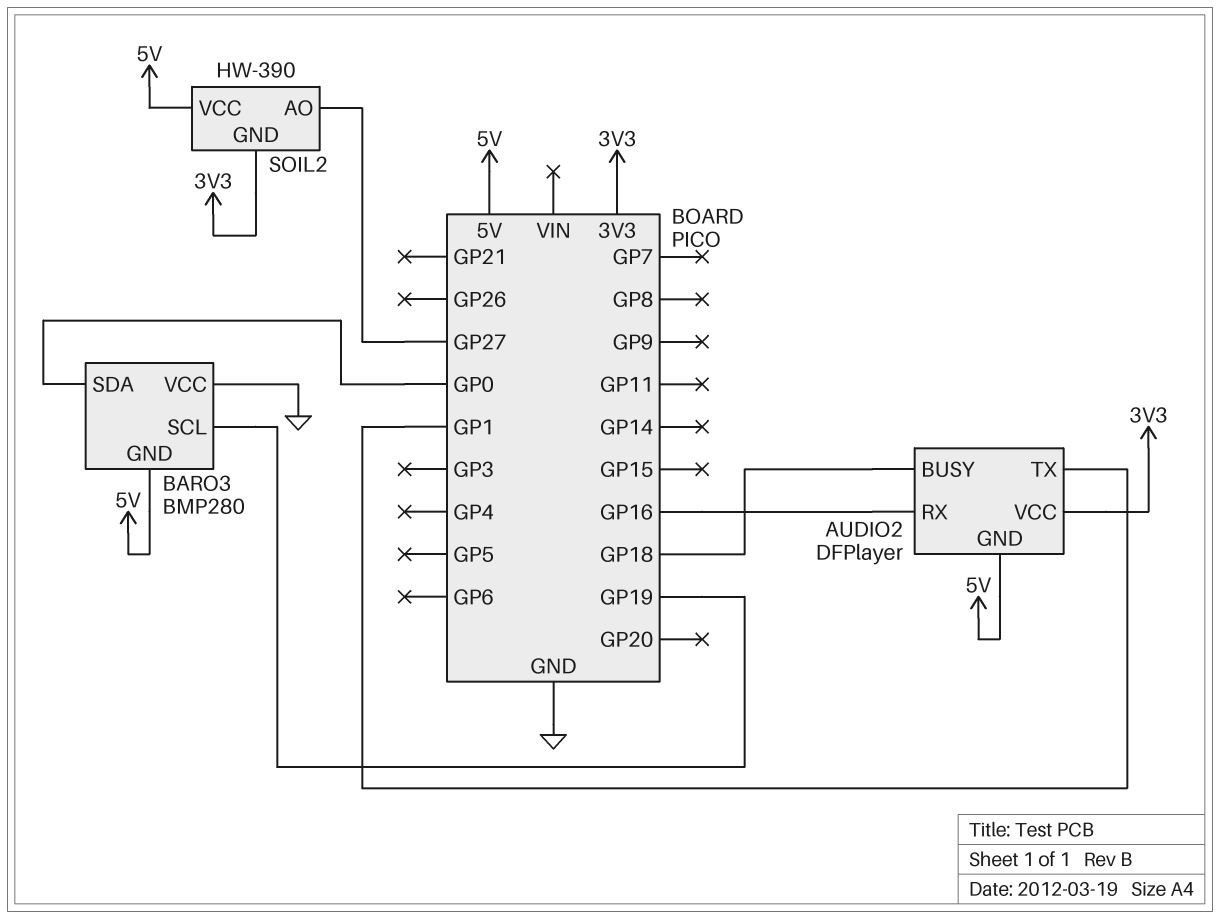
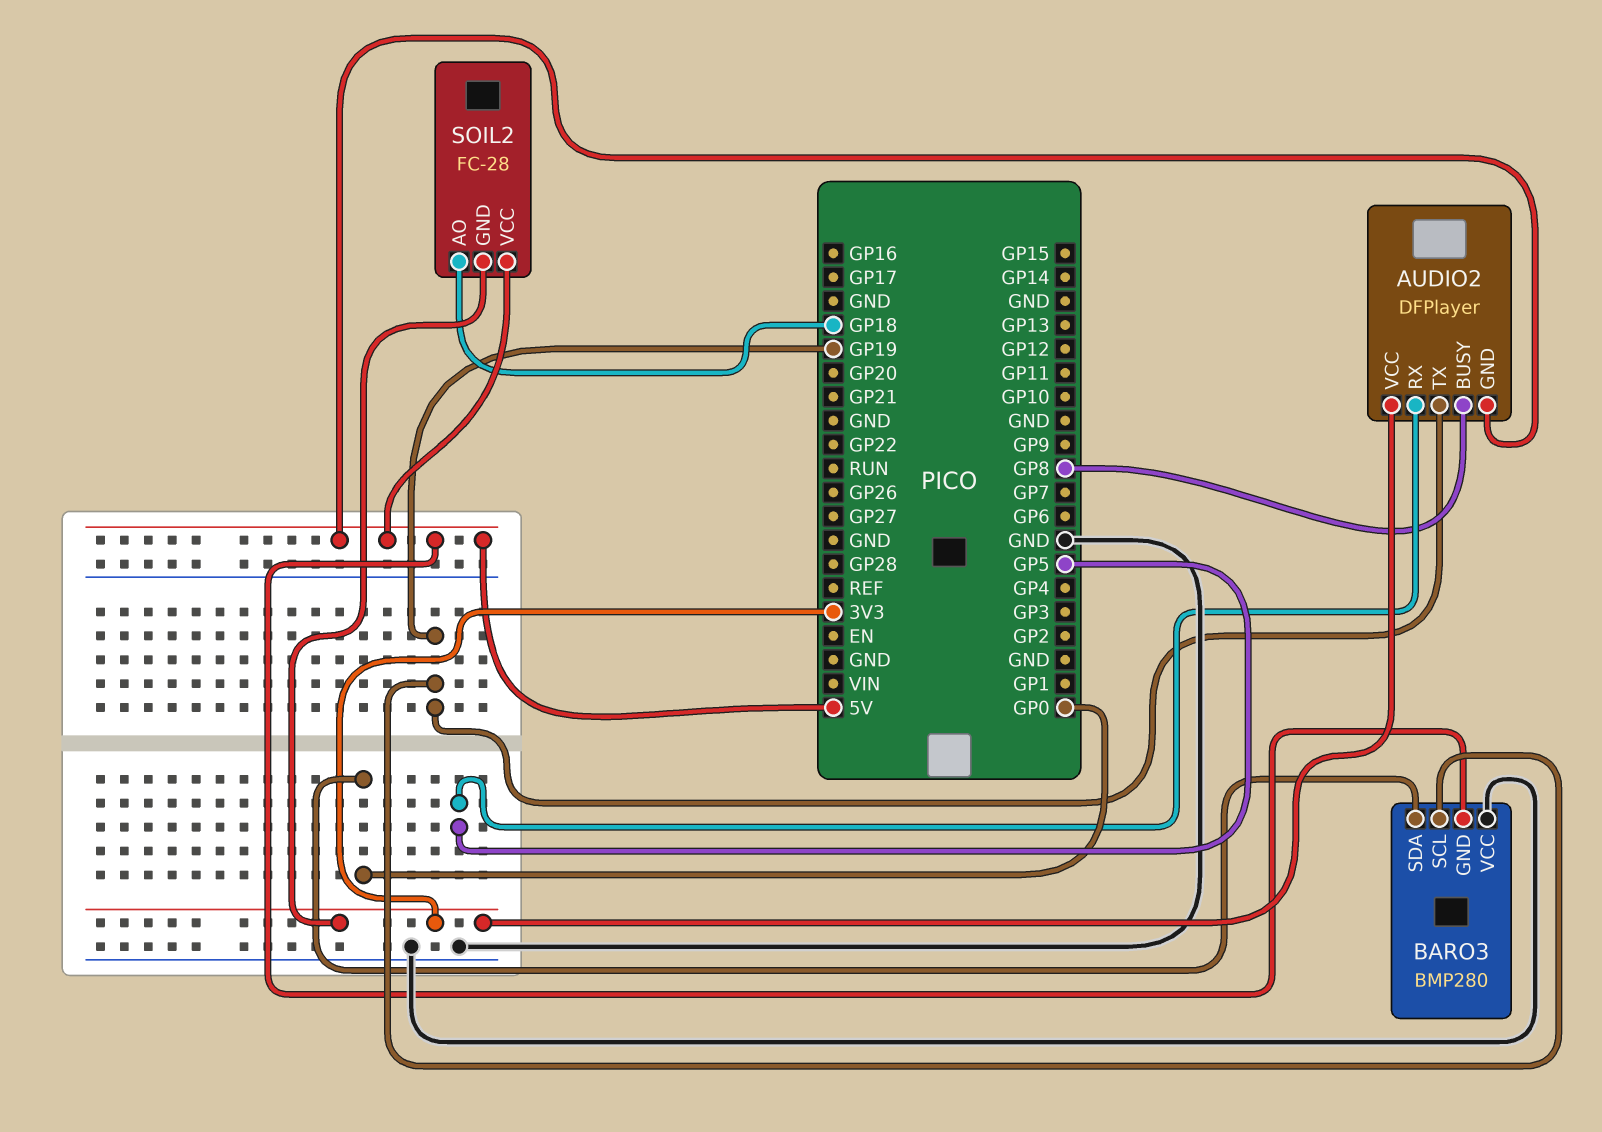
AUDIO2 pin BUSY: GP18 -> GP8
AUDIO2 pin RX: GP16 -> GP5
AUDIO2 pin TX: GP1 -> GP19
SOIL2: HW-390 -> FC-28
SOIL2 pin AO: GP27 -> GP18

